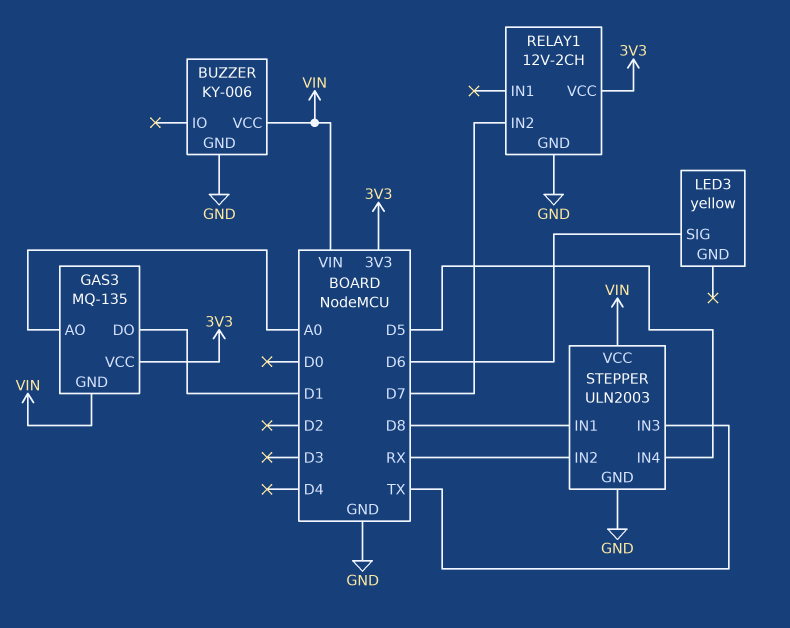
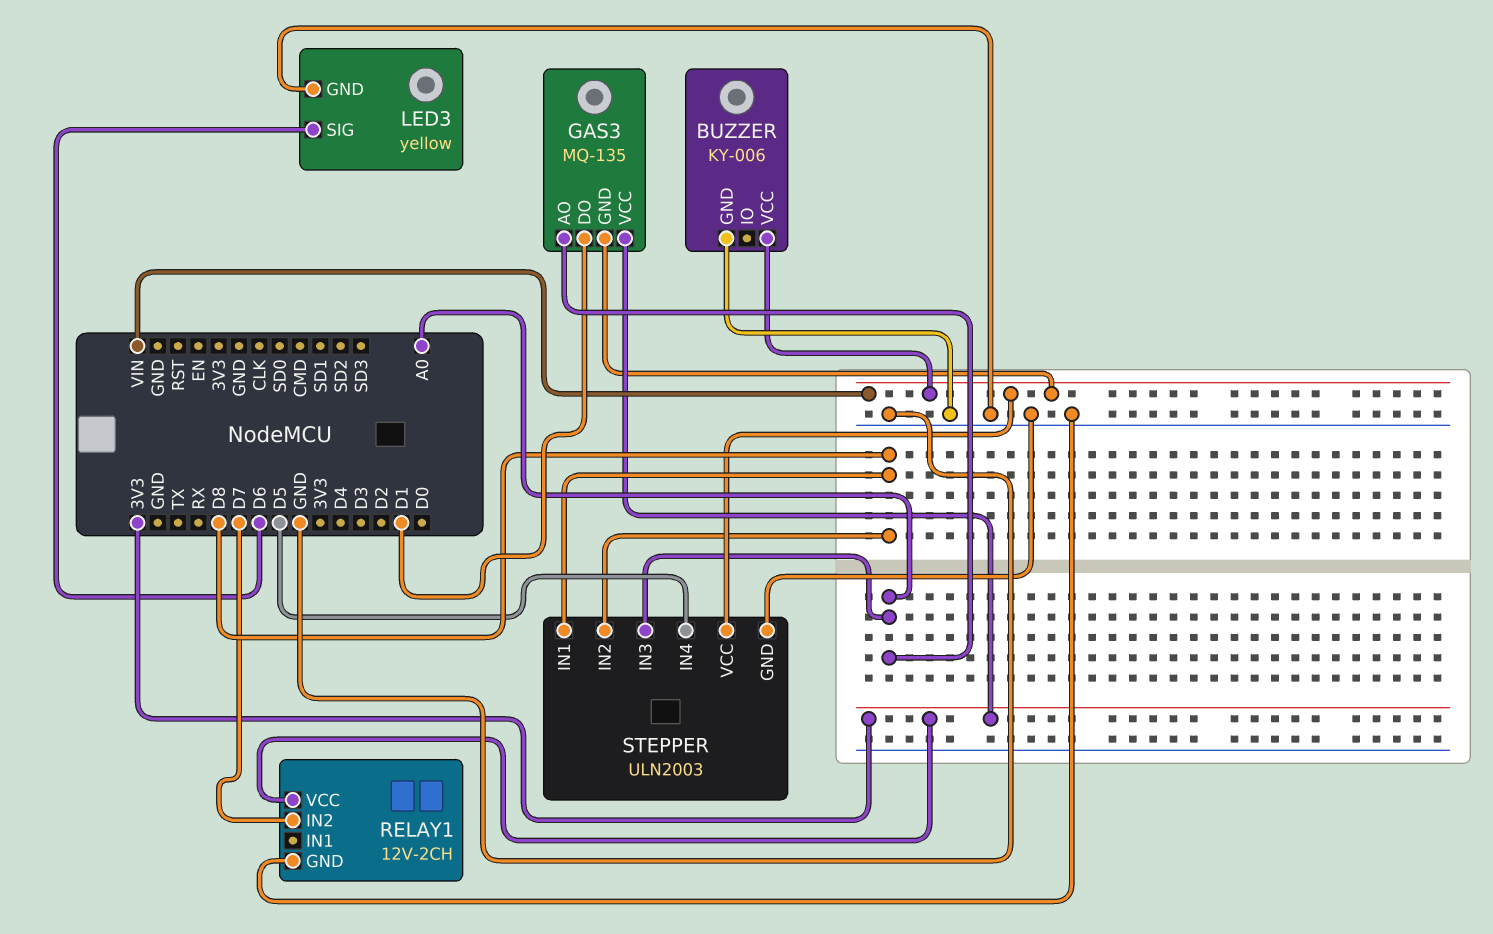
LED3 pin GND: none -> GND
STEPPER pin IN2: RX -> D8
STEPPER pin IN3: TX -> A0

